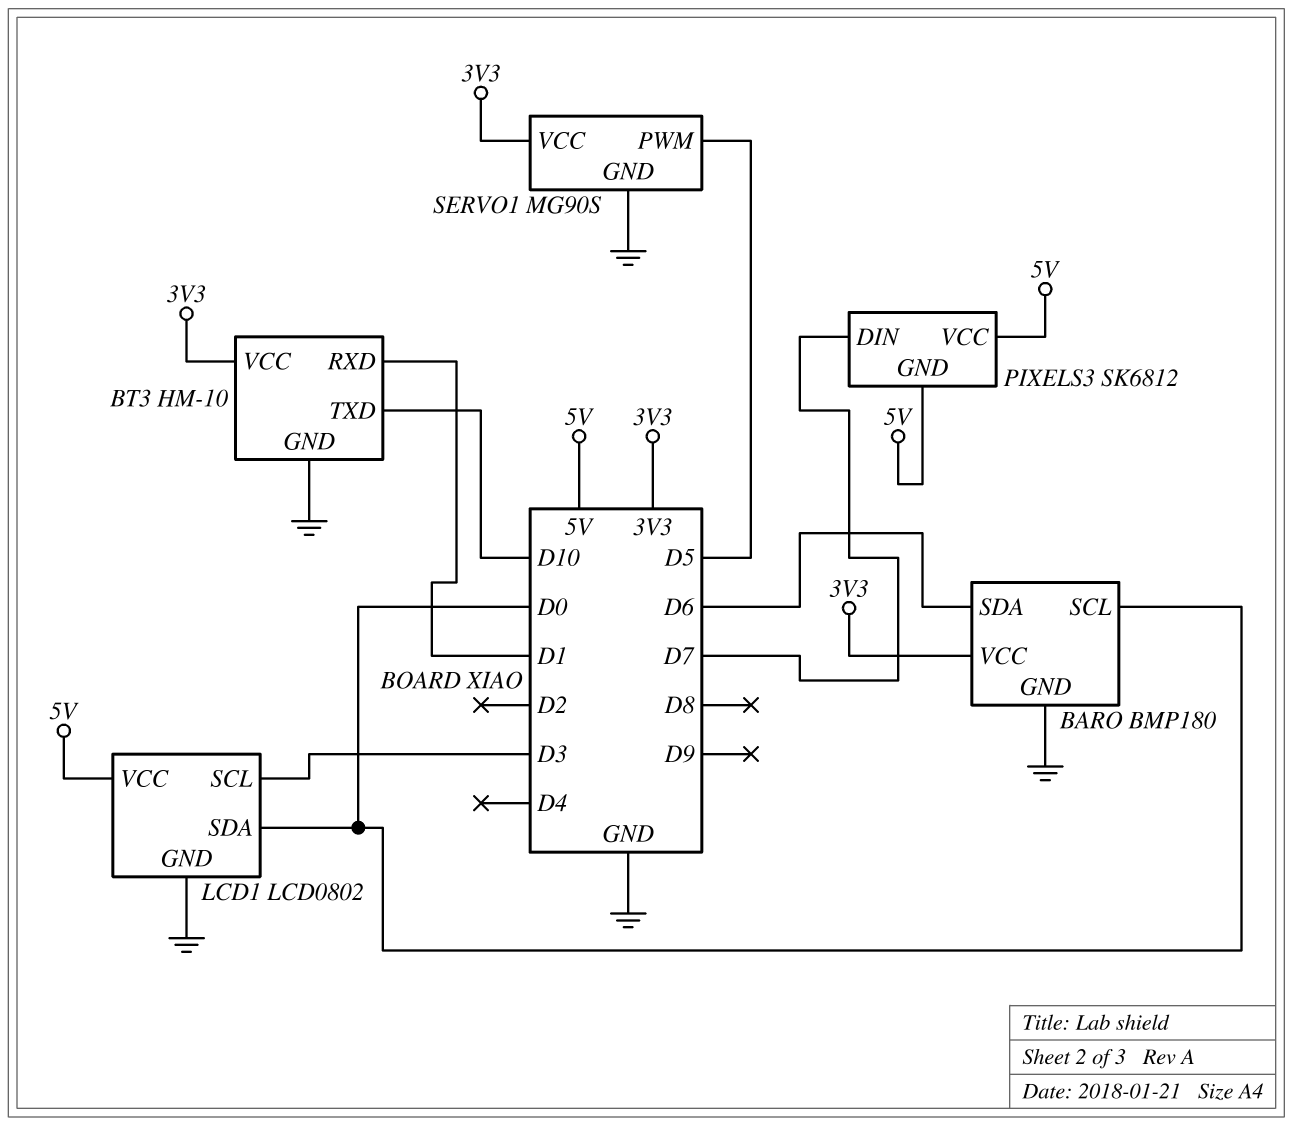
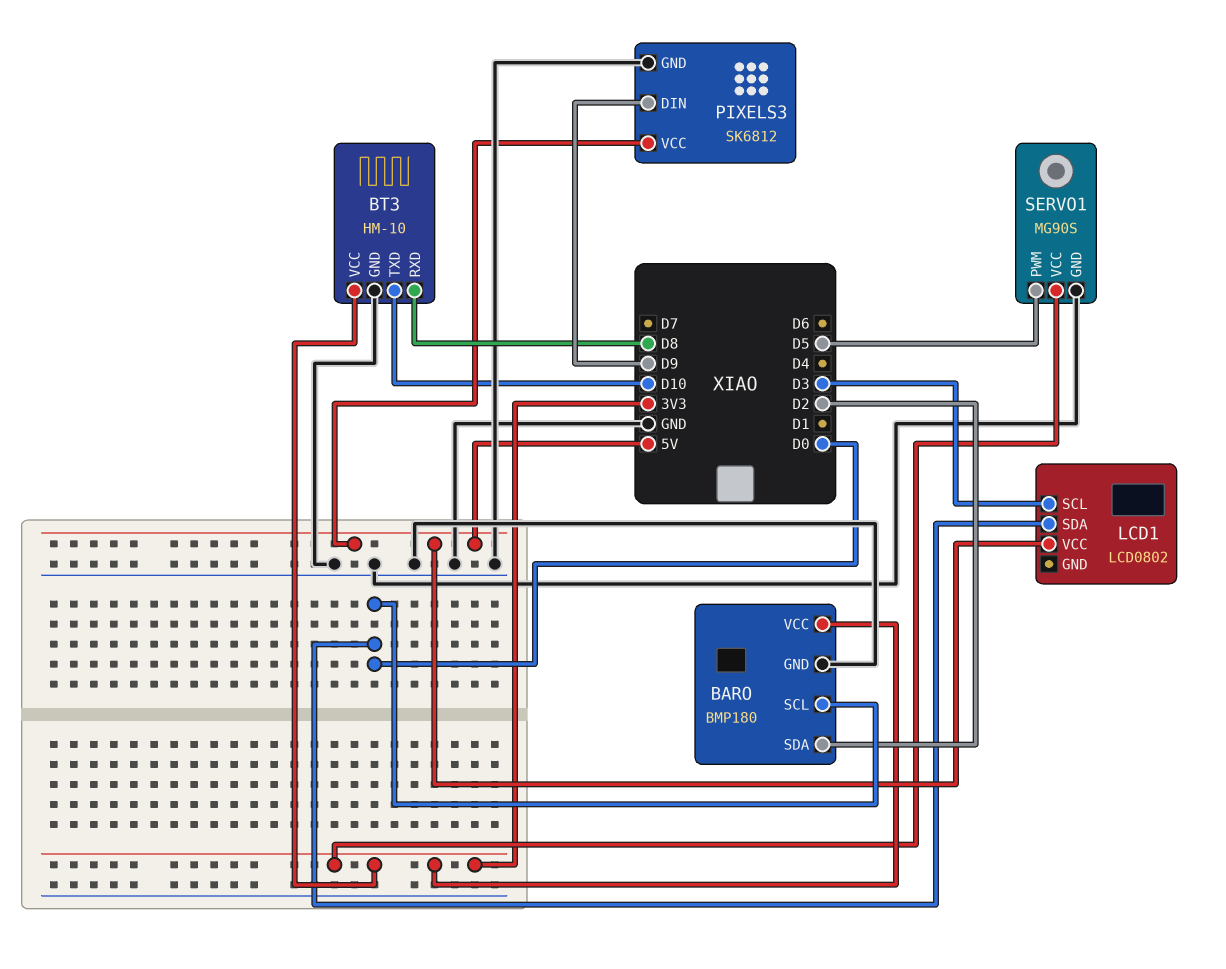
BARO pin SDA: D6 -> D2
BT3 pin RXD: D1 -> D8
LCD1 pin GND: GND -> none
PIXELS3 pin DIN: D7 -> D9
PIXELS3 pin GND: 5V -> GND

